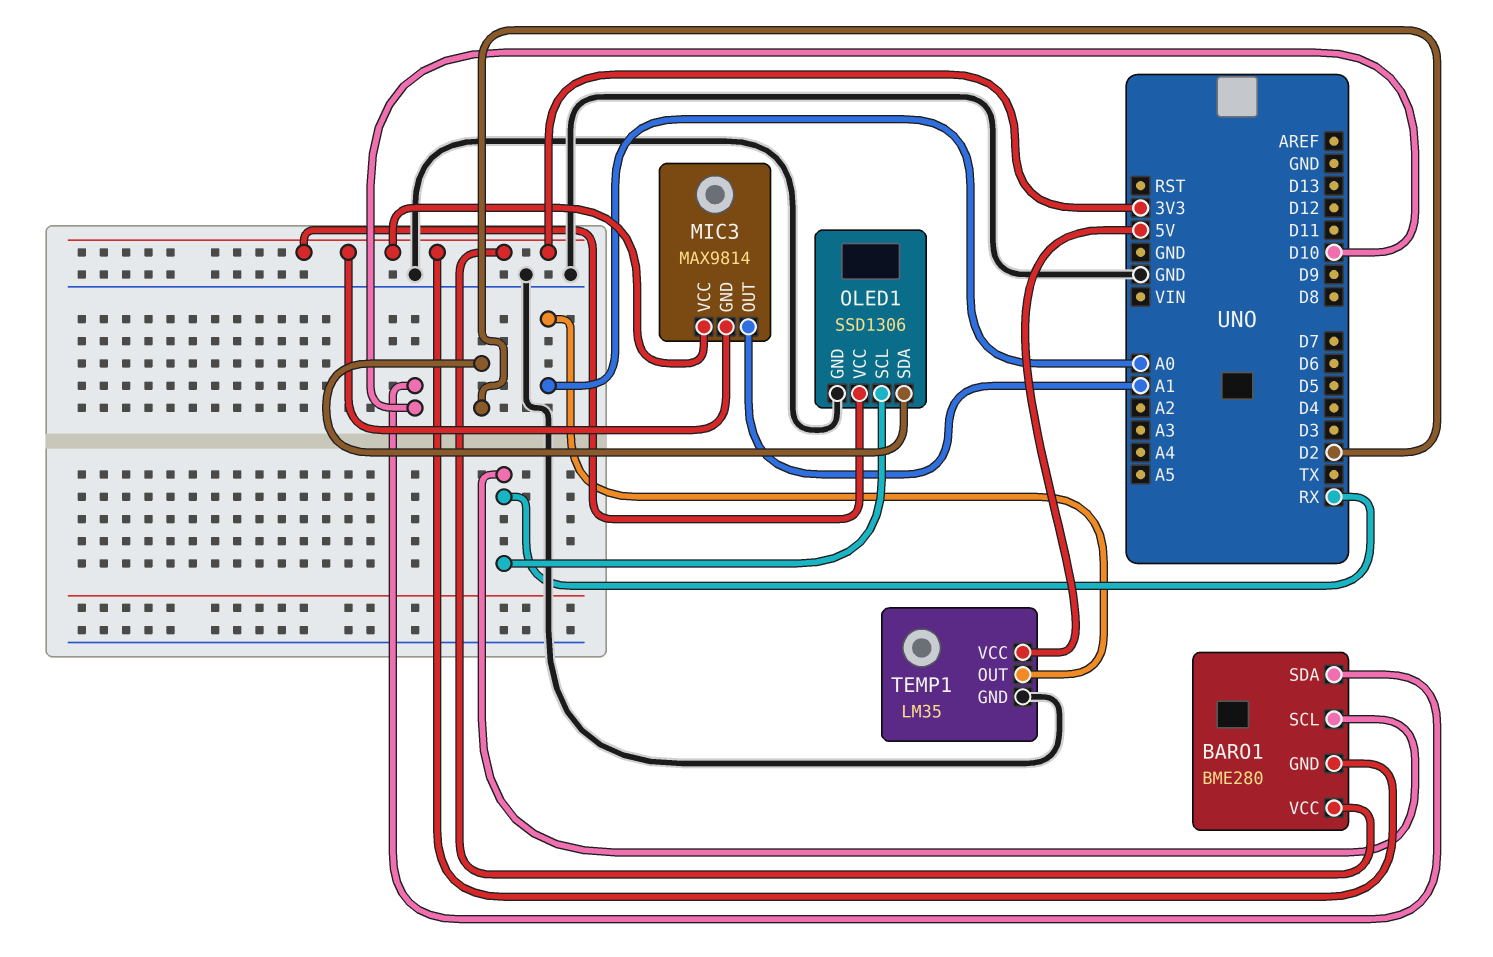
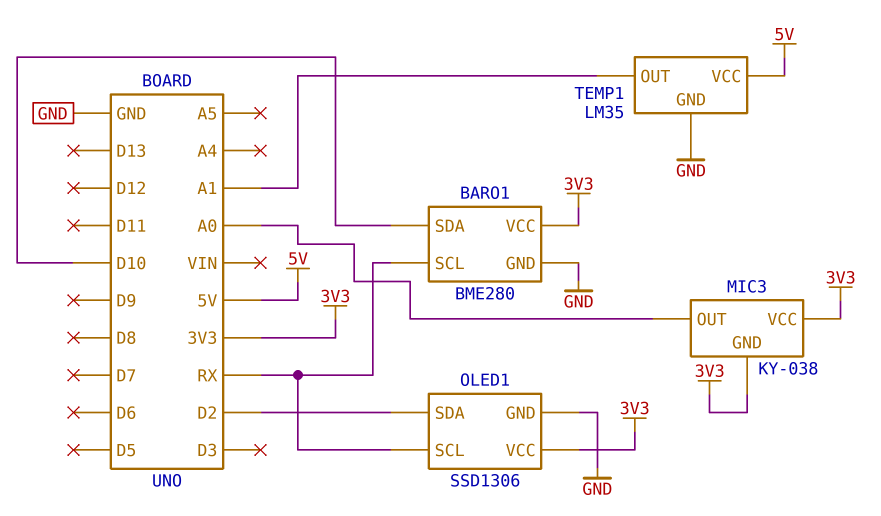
BARO1 pin GND: 3V3 -> GND
MIC3: MAX9814 -> KY-038
MIC3 pin OUT: A1 -> A0
TEMP1 pin OUT: A0 -> A1

